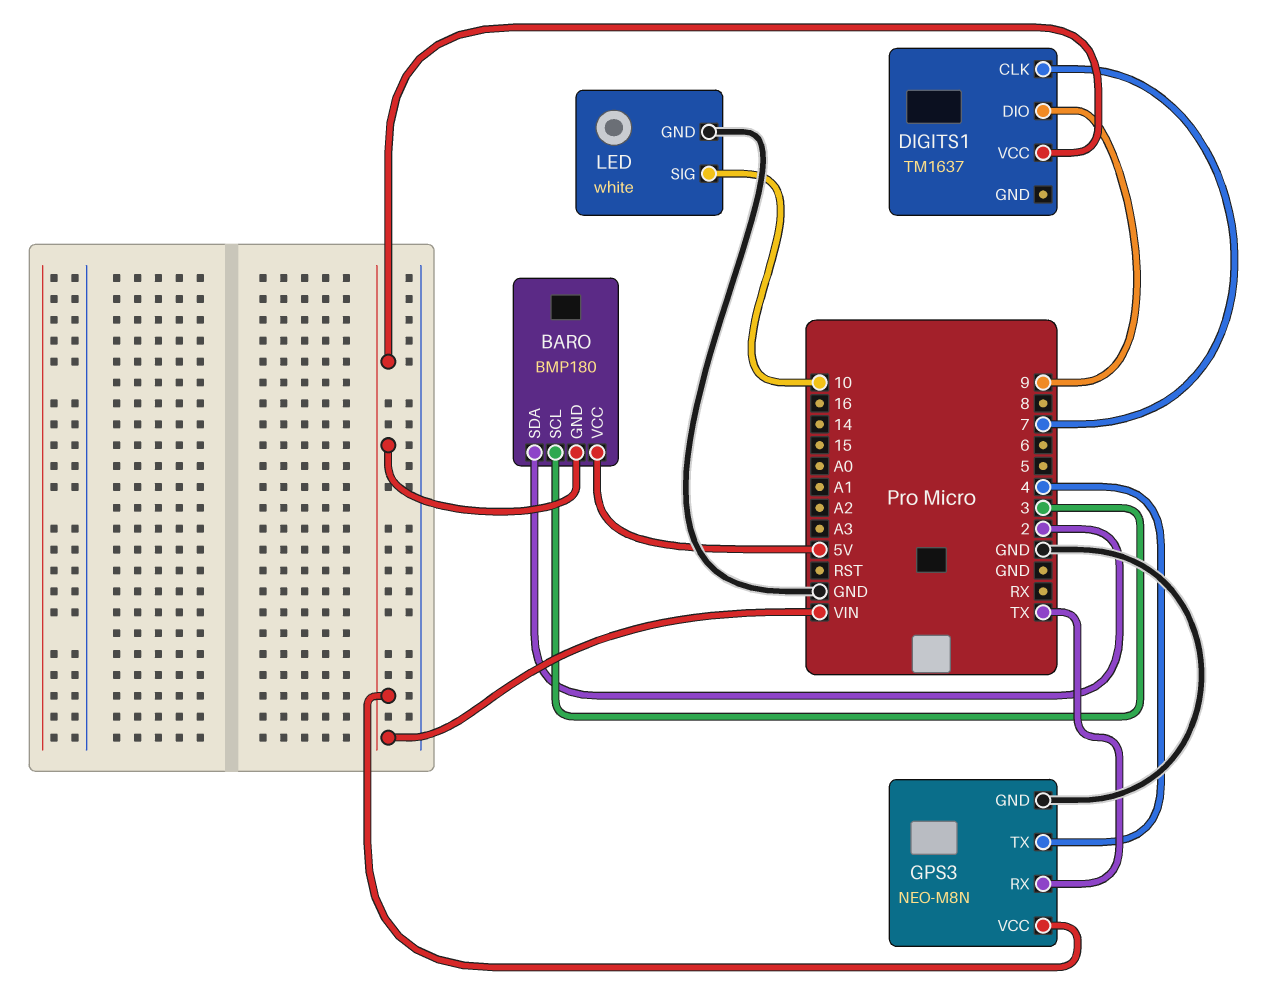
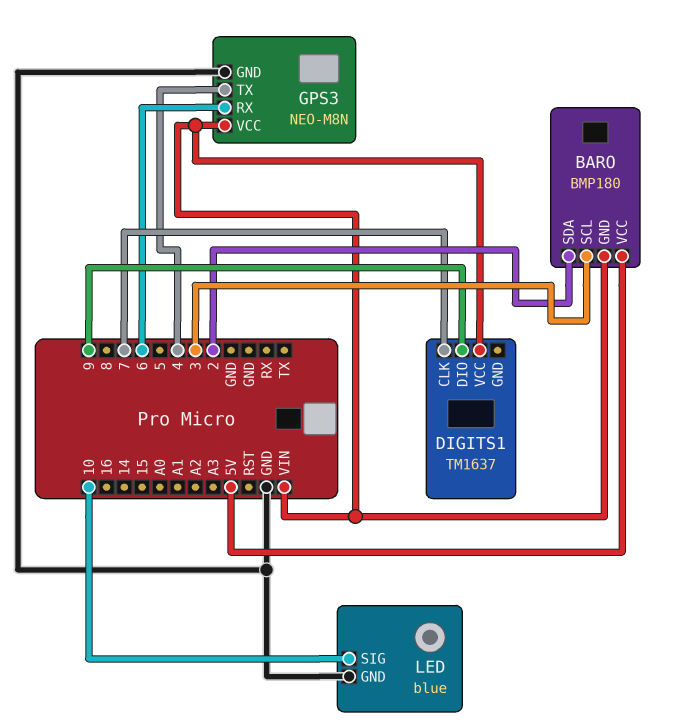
GPS3 pin RX: TX -> 6
LED: white -> blue

